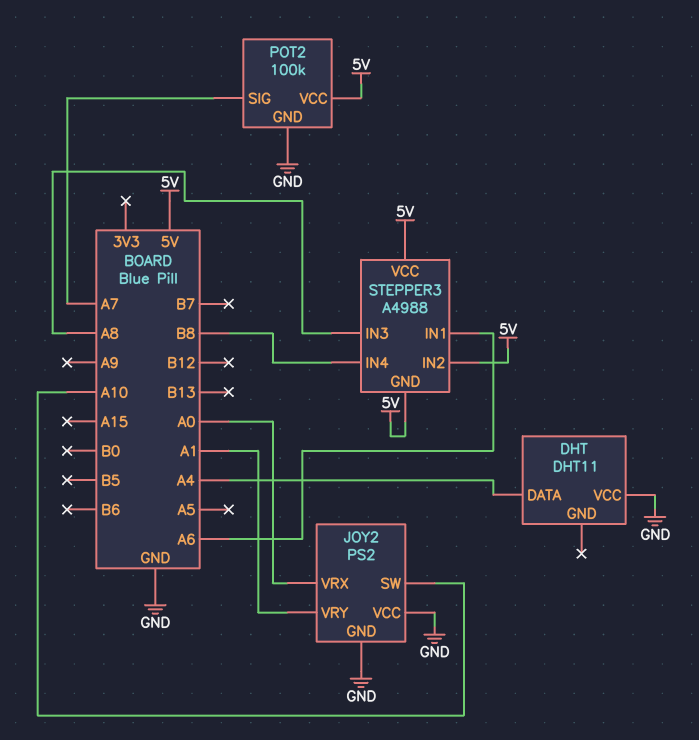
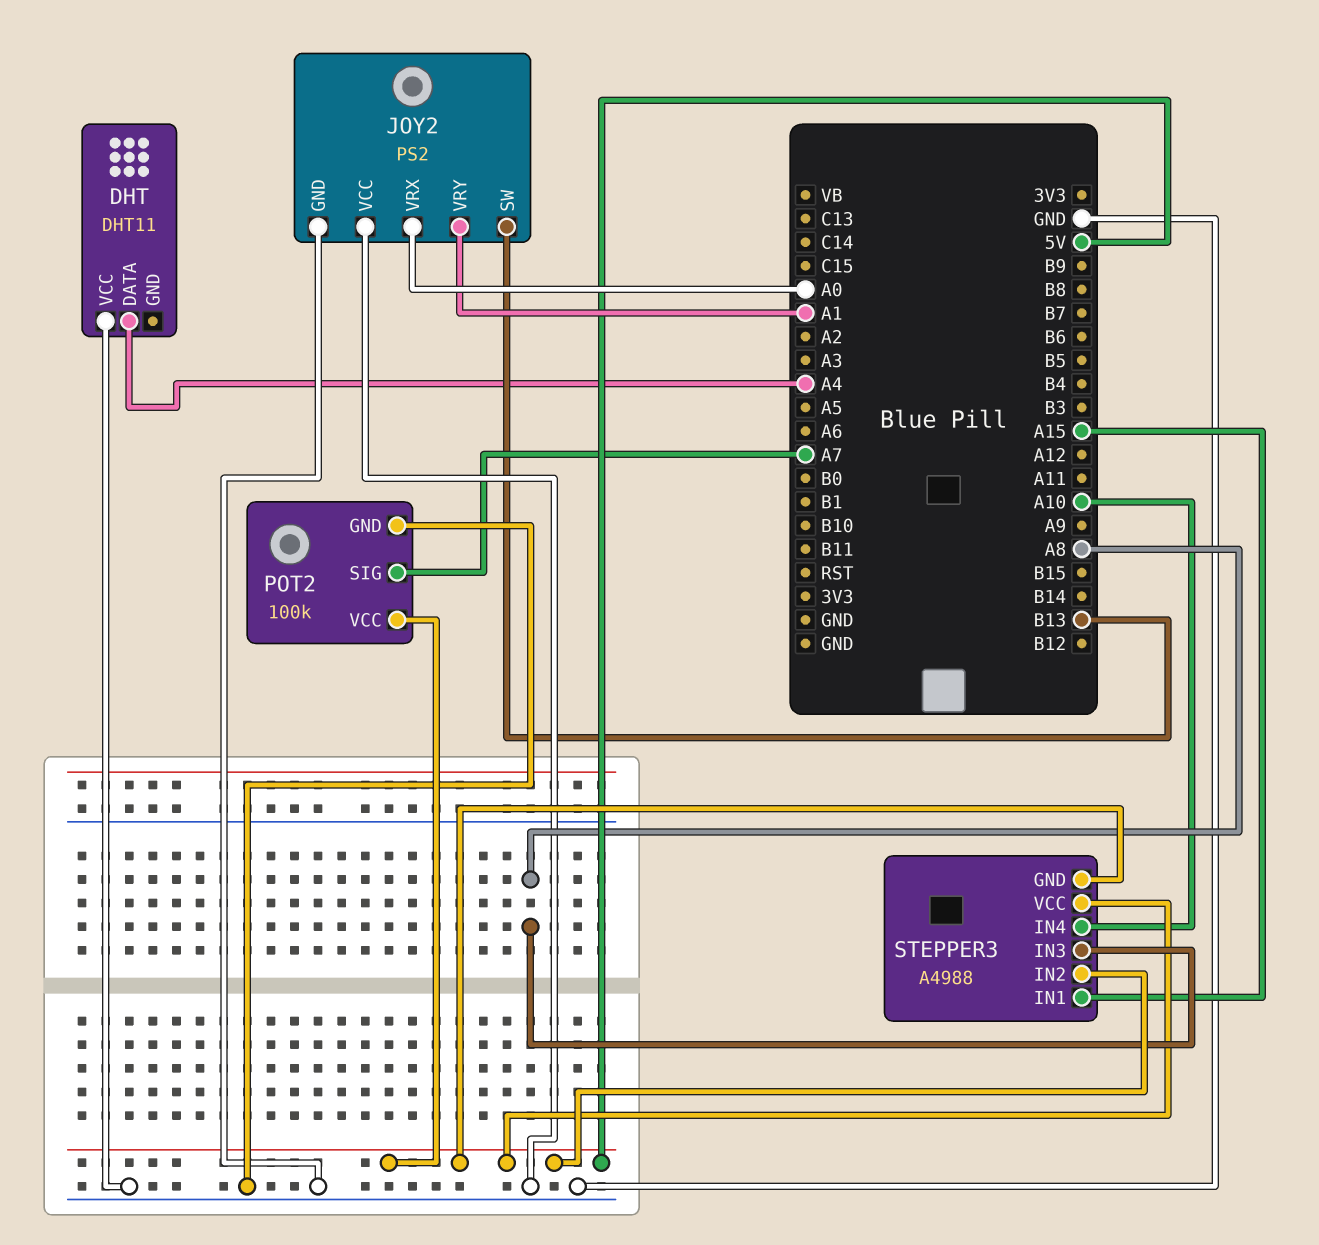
JOY2 pin SW: A10 -> B13
STEPPER3 pin IN1: A6 -> A15
STEPPER3 pin IN4: B8 -> A10

